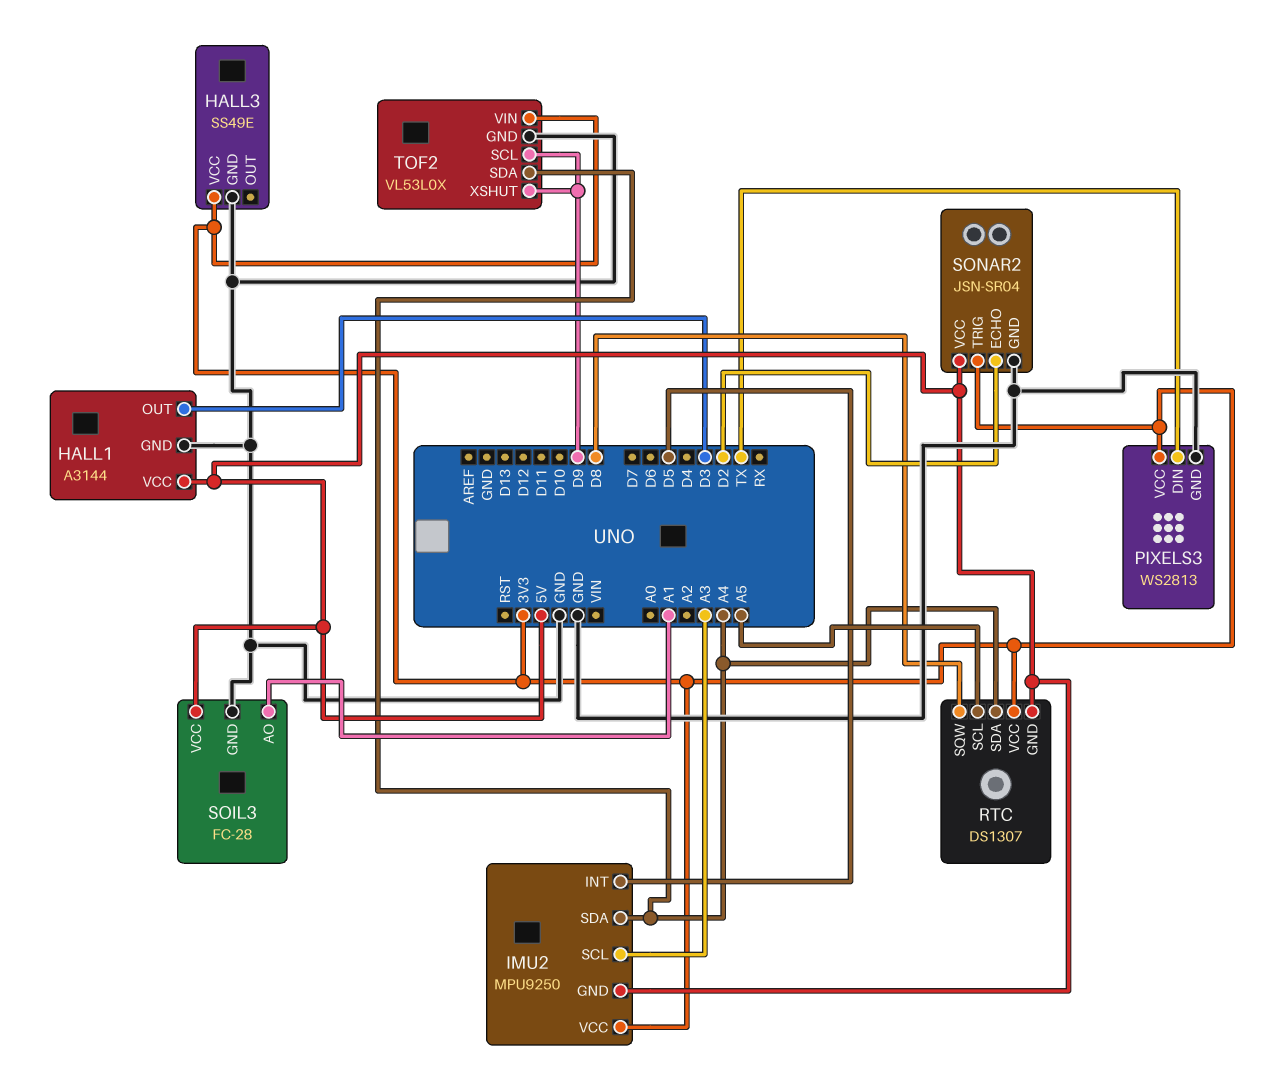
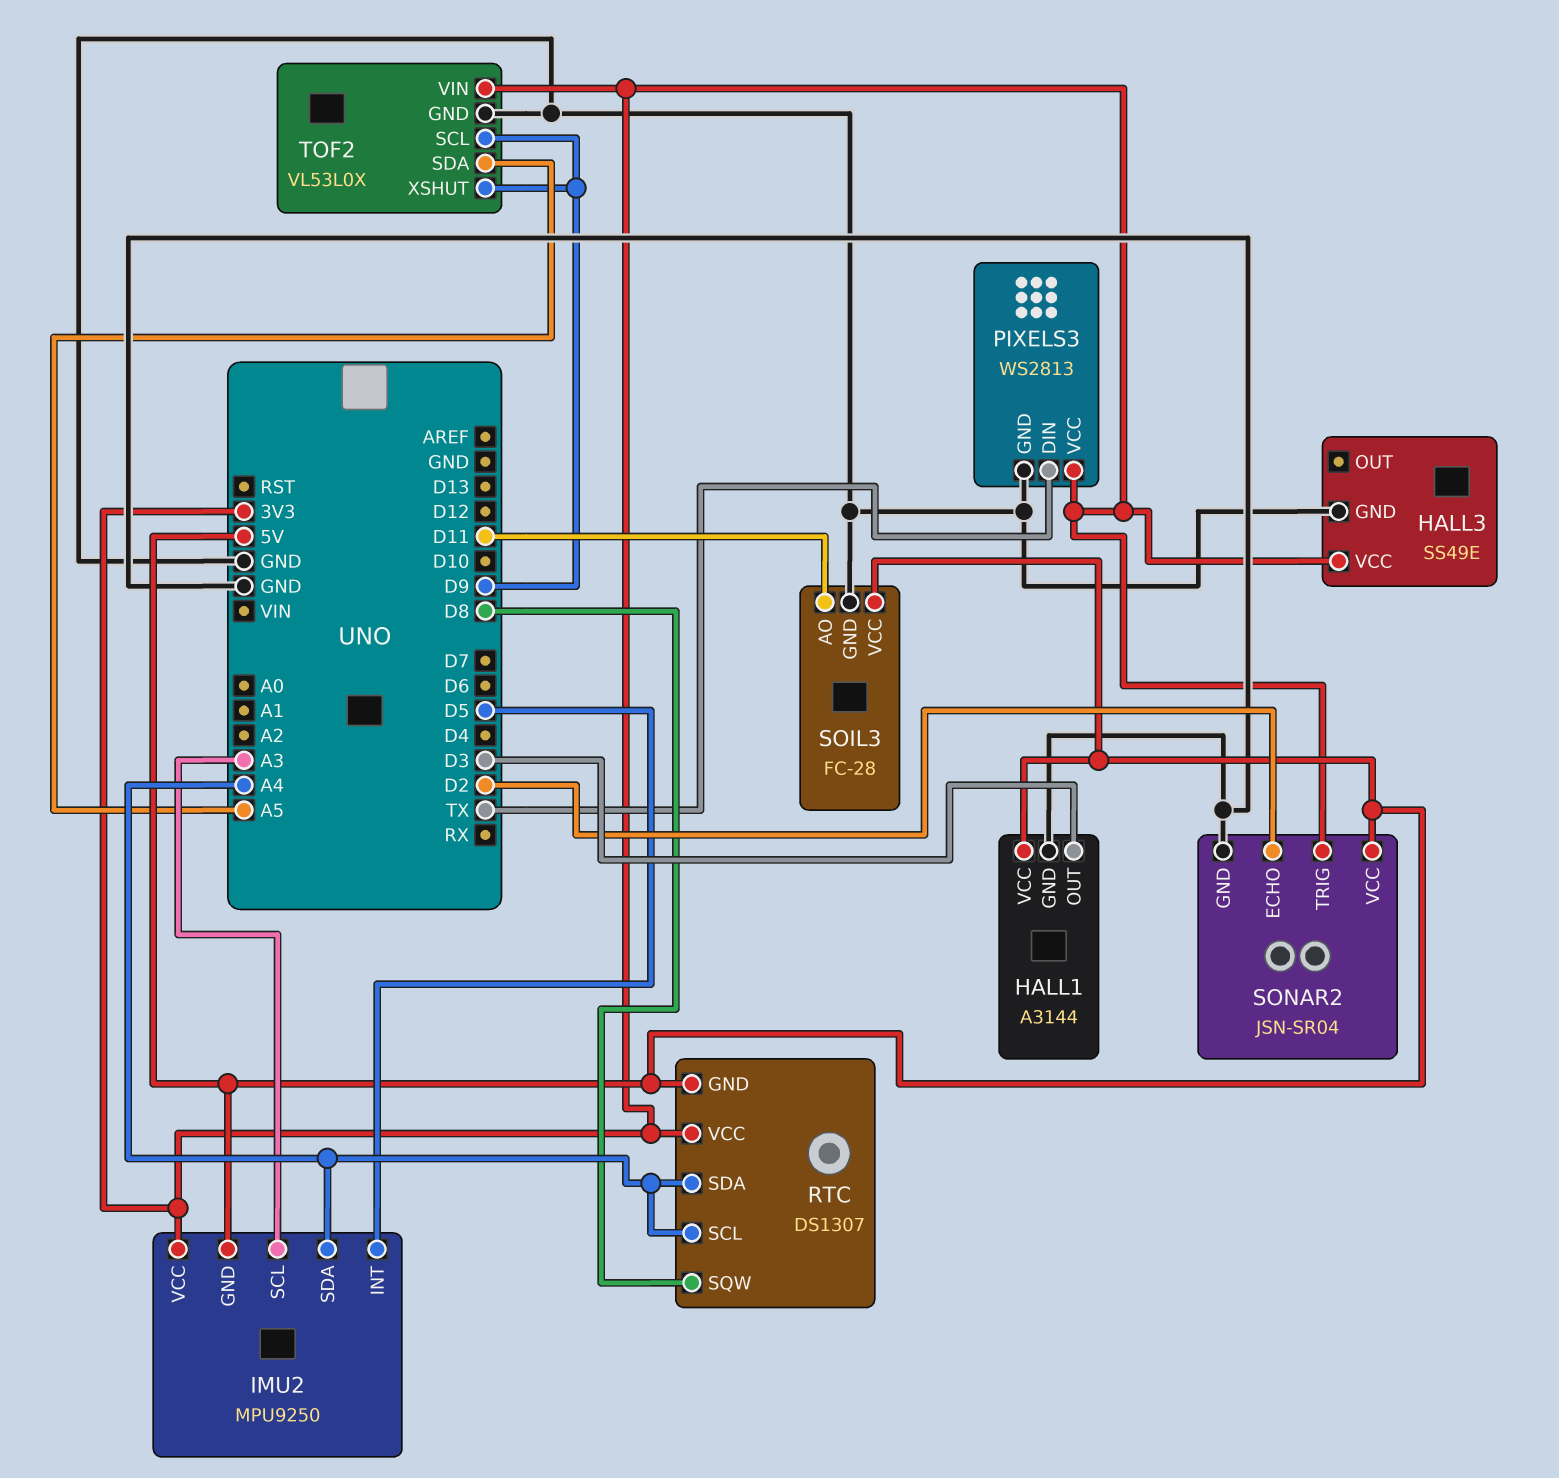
RTC pin SCL: A5 -> A4
SOIL3 pin AO: A1 -> D11
TOF2 pin SDA: A4 -> A5

